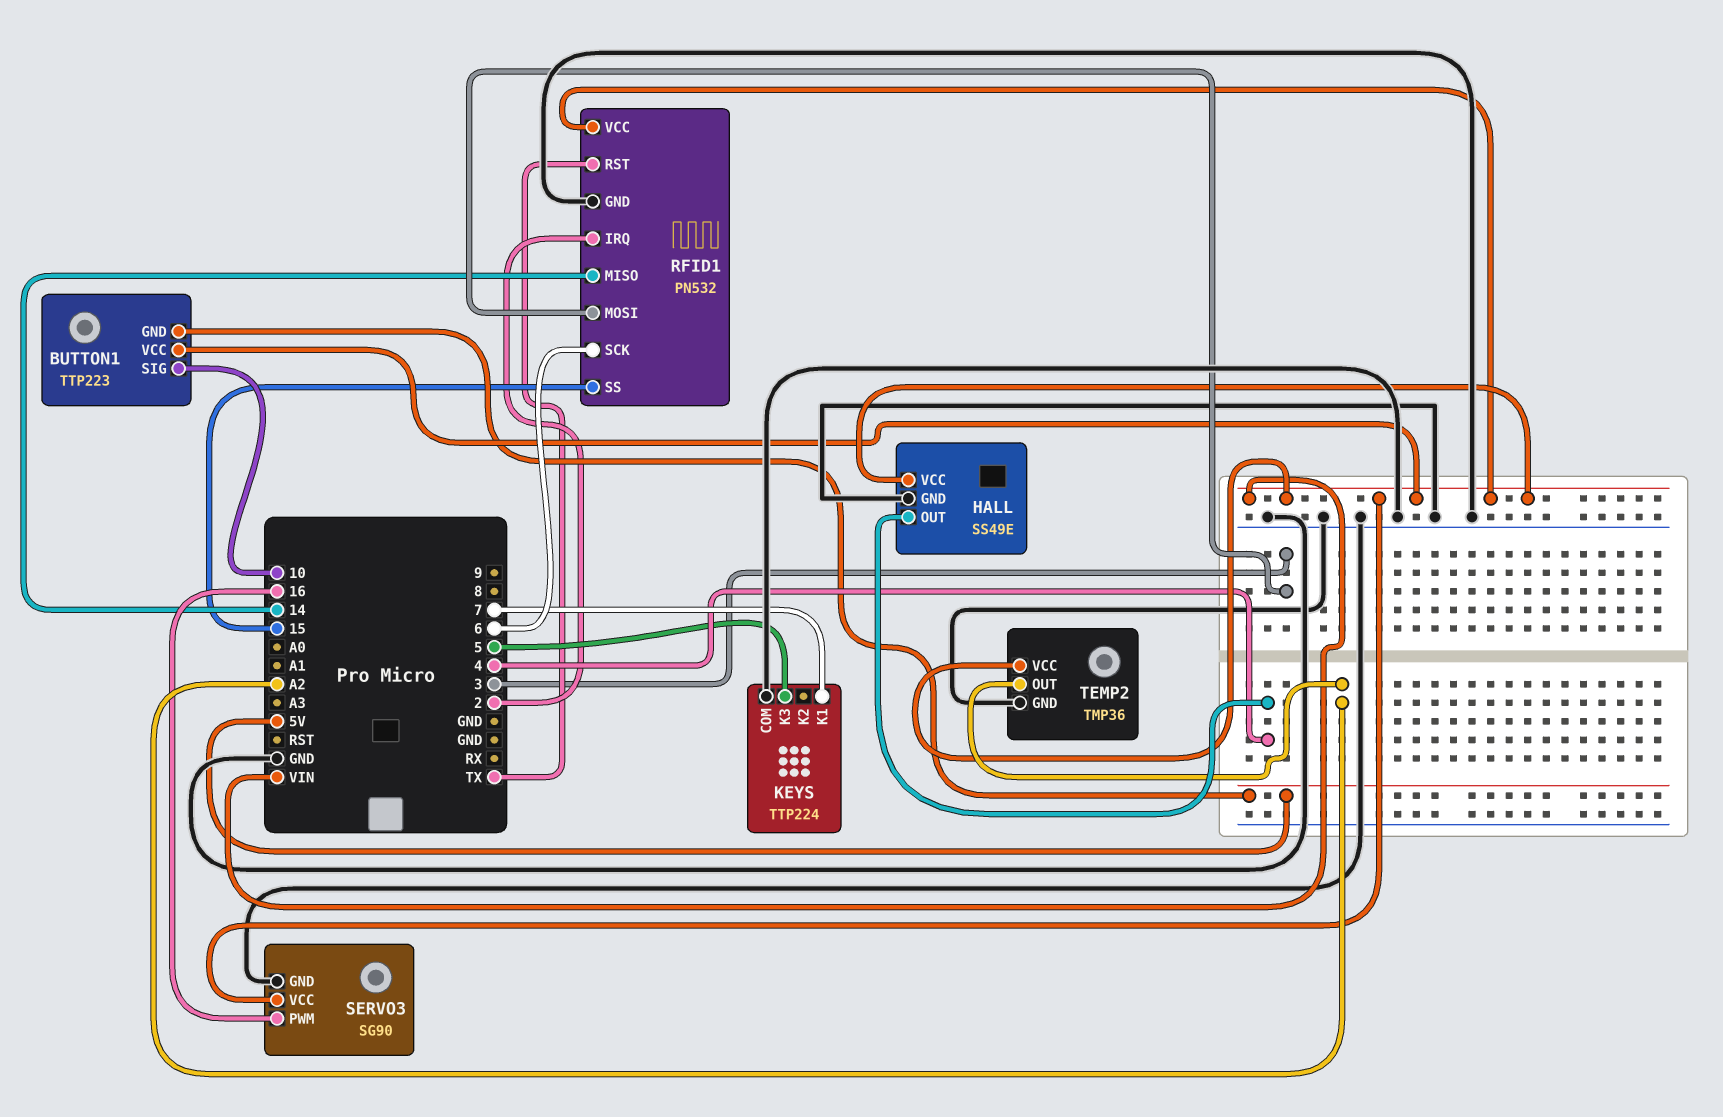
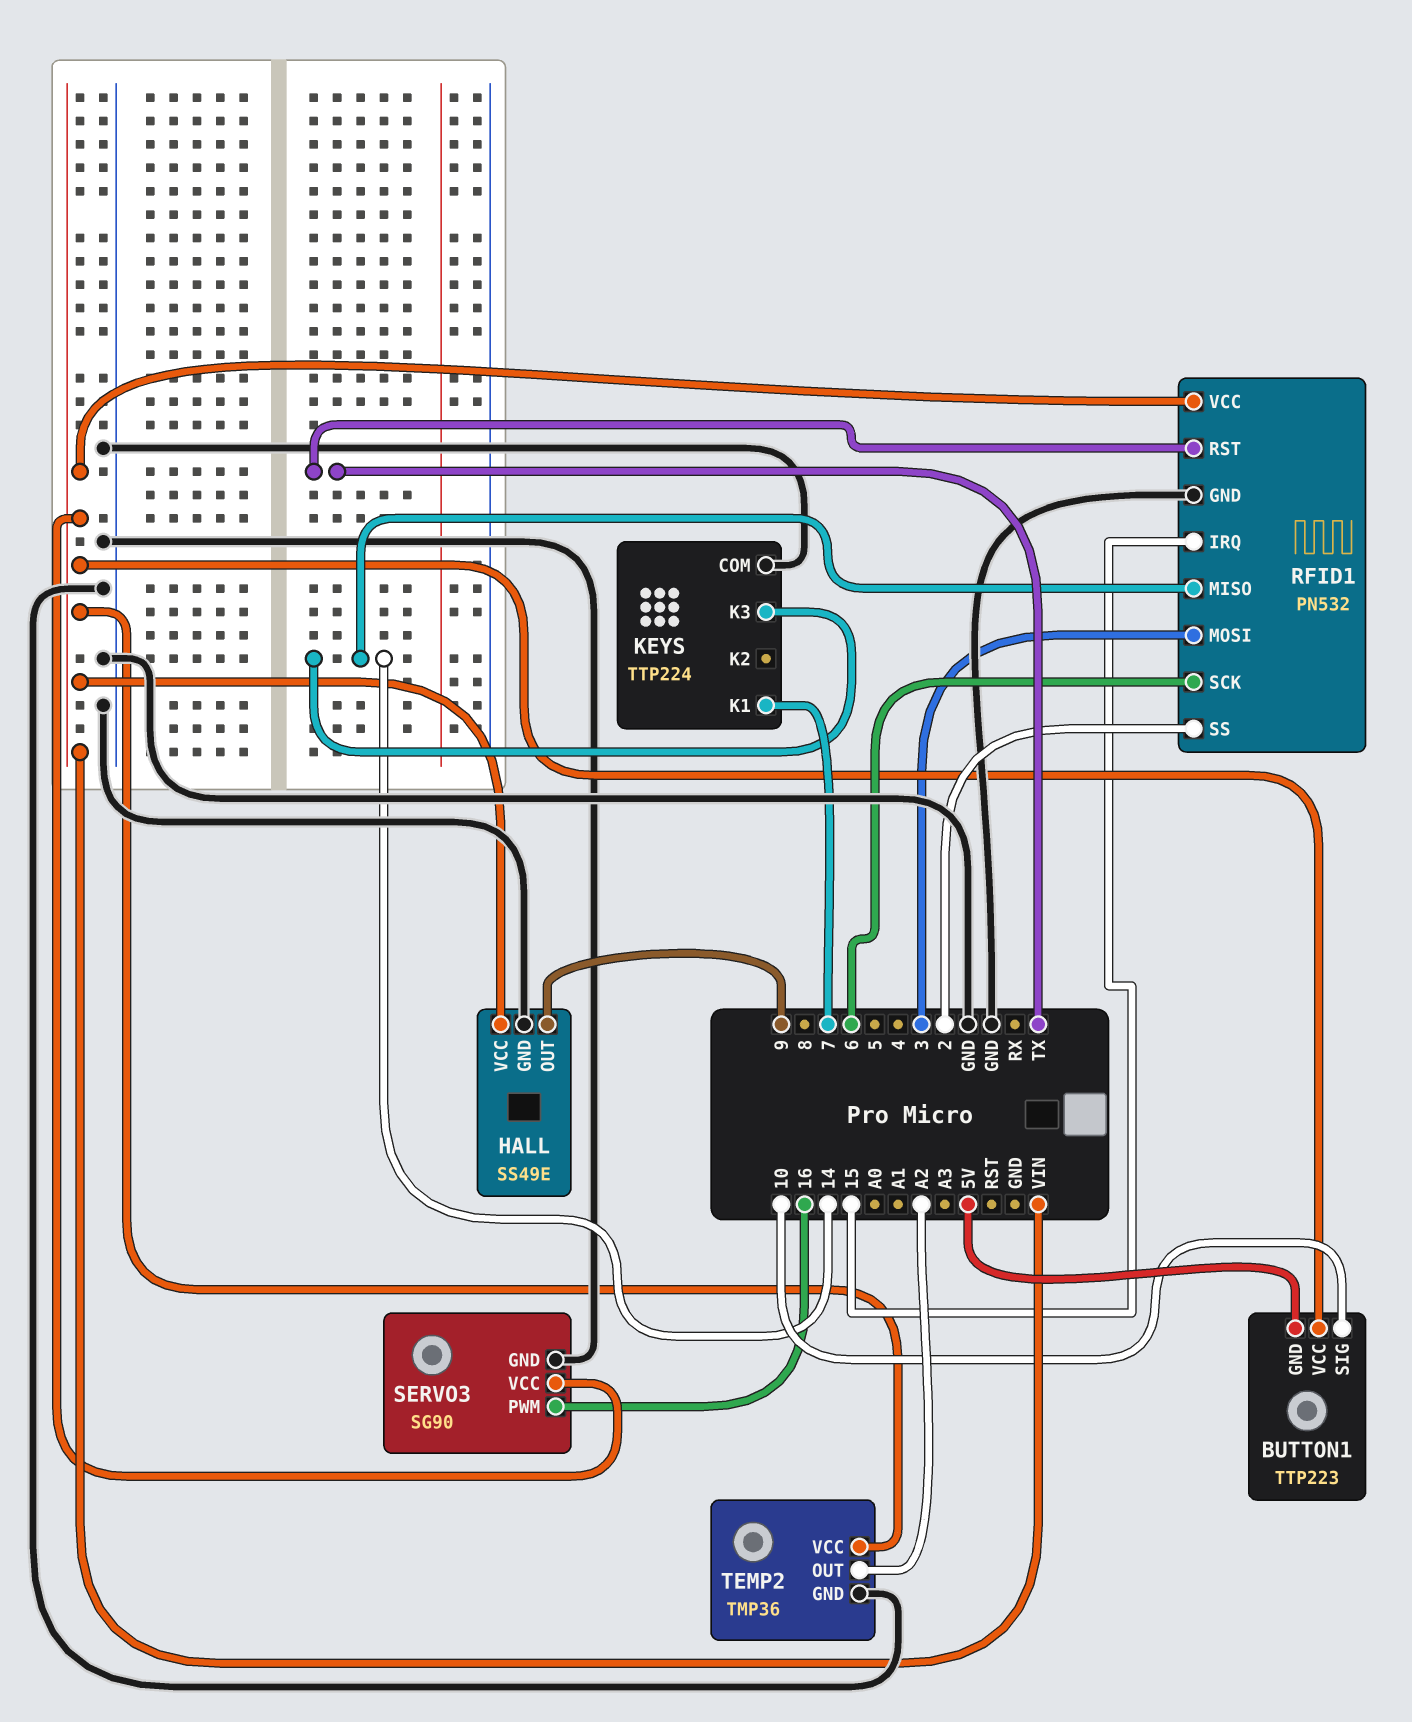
HALL pin OUT: 4 -> 9
KEYS pin K3: 5 -> 14
RFID1 pin IRQ: 2 -> 15
RFID1 pin SS: 15 -> 2

